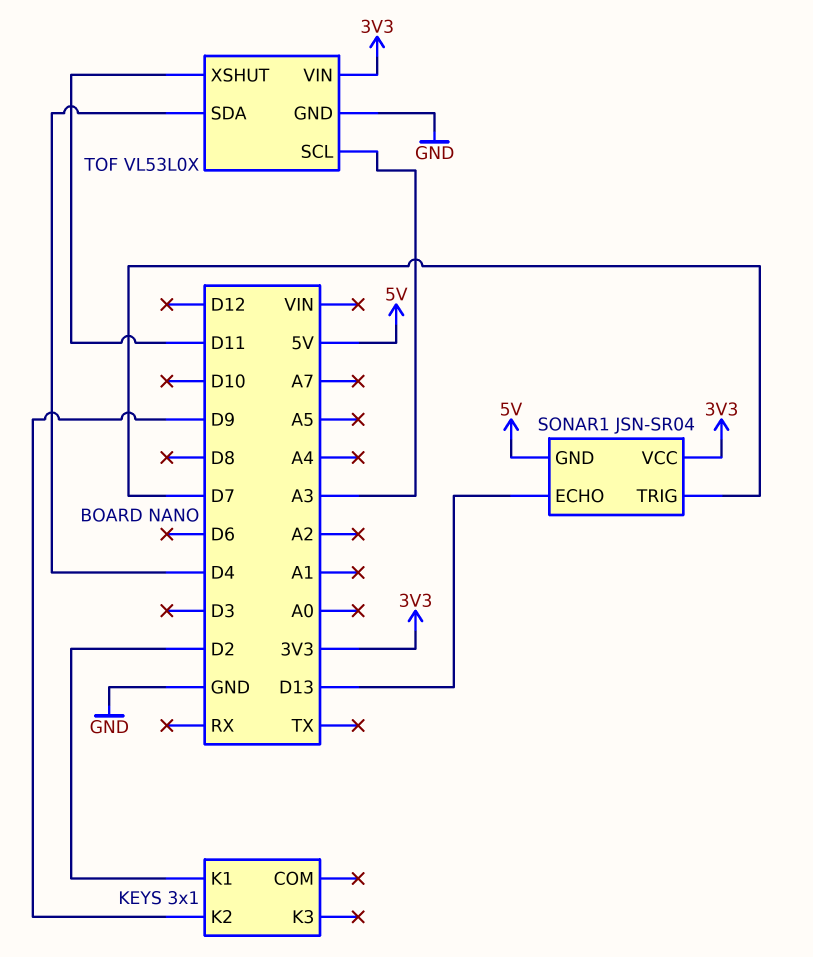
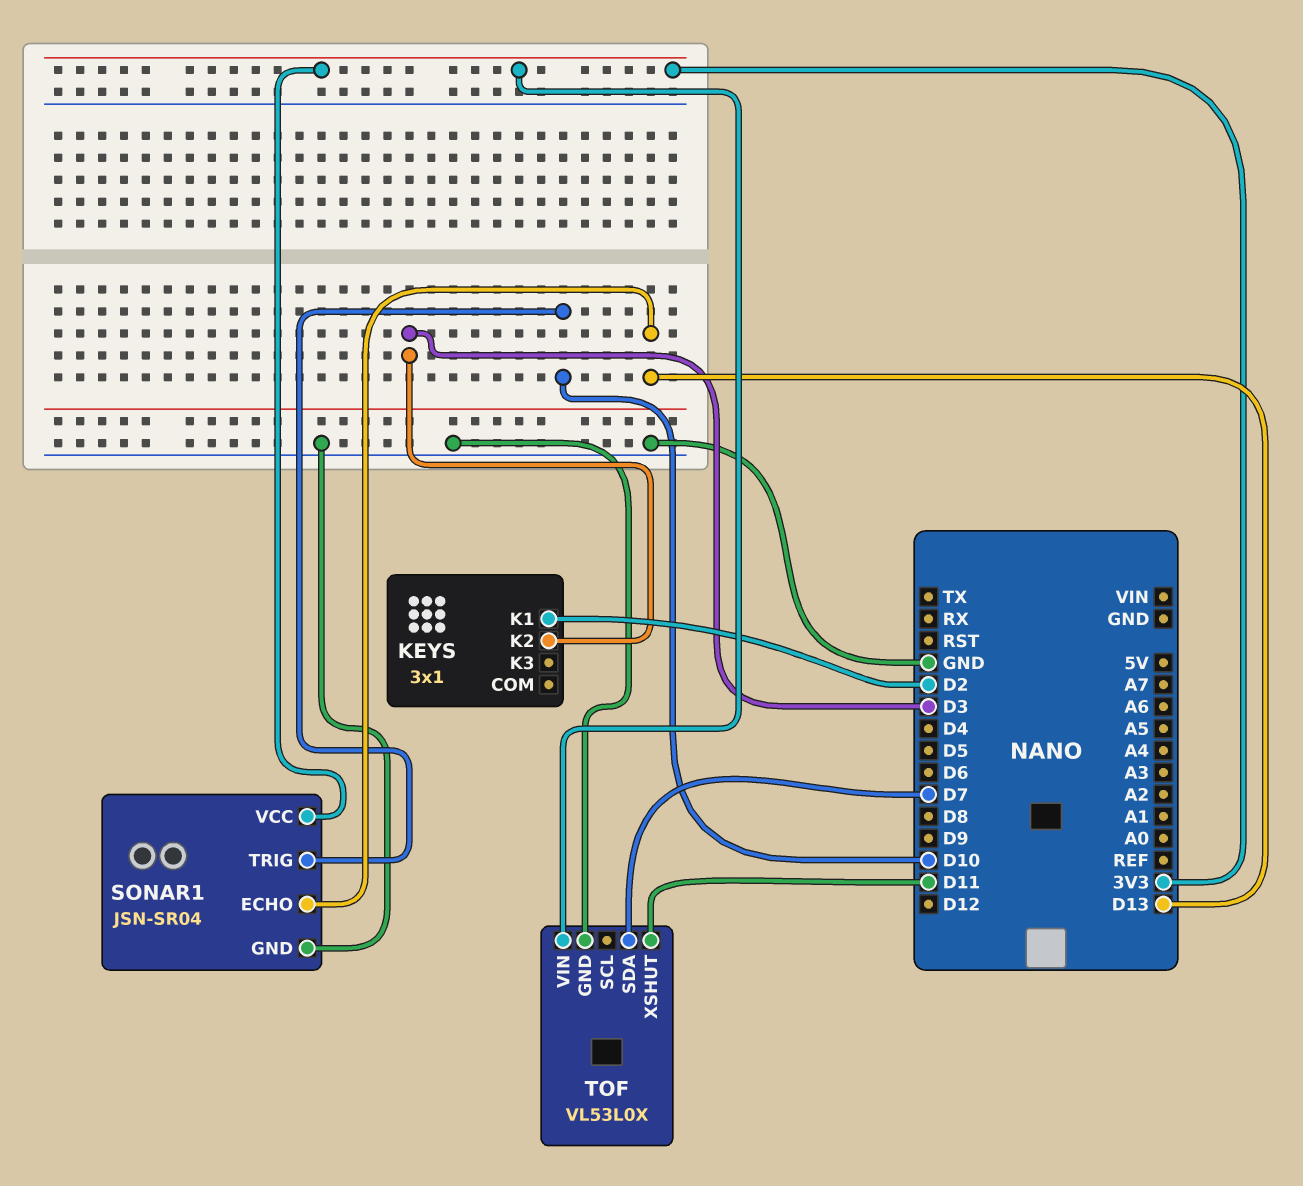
KEYS pin K2: D9 -> D3
SONAR1 pin GND: 5V -> GND
SONAR1 pin TRIG: D7 -> D10
TOF pin SCL: A3 -> none
TOF pin SDA: D4 -> D7

